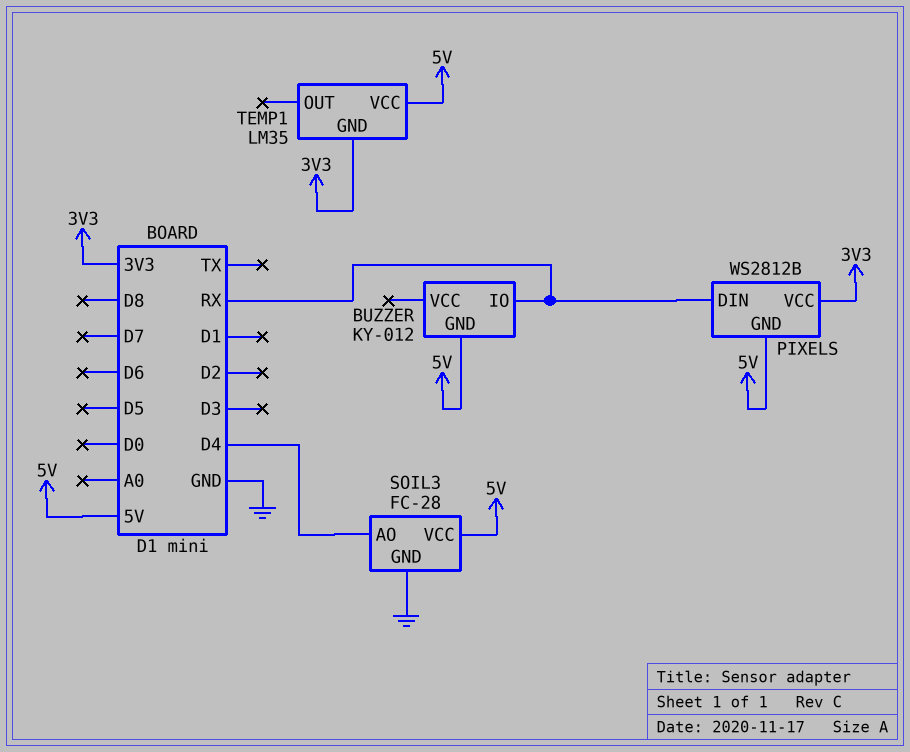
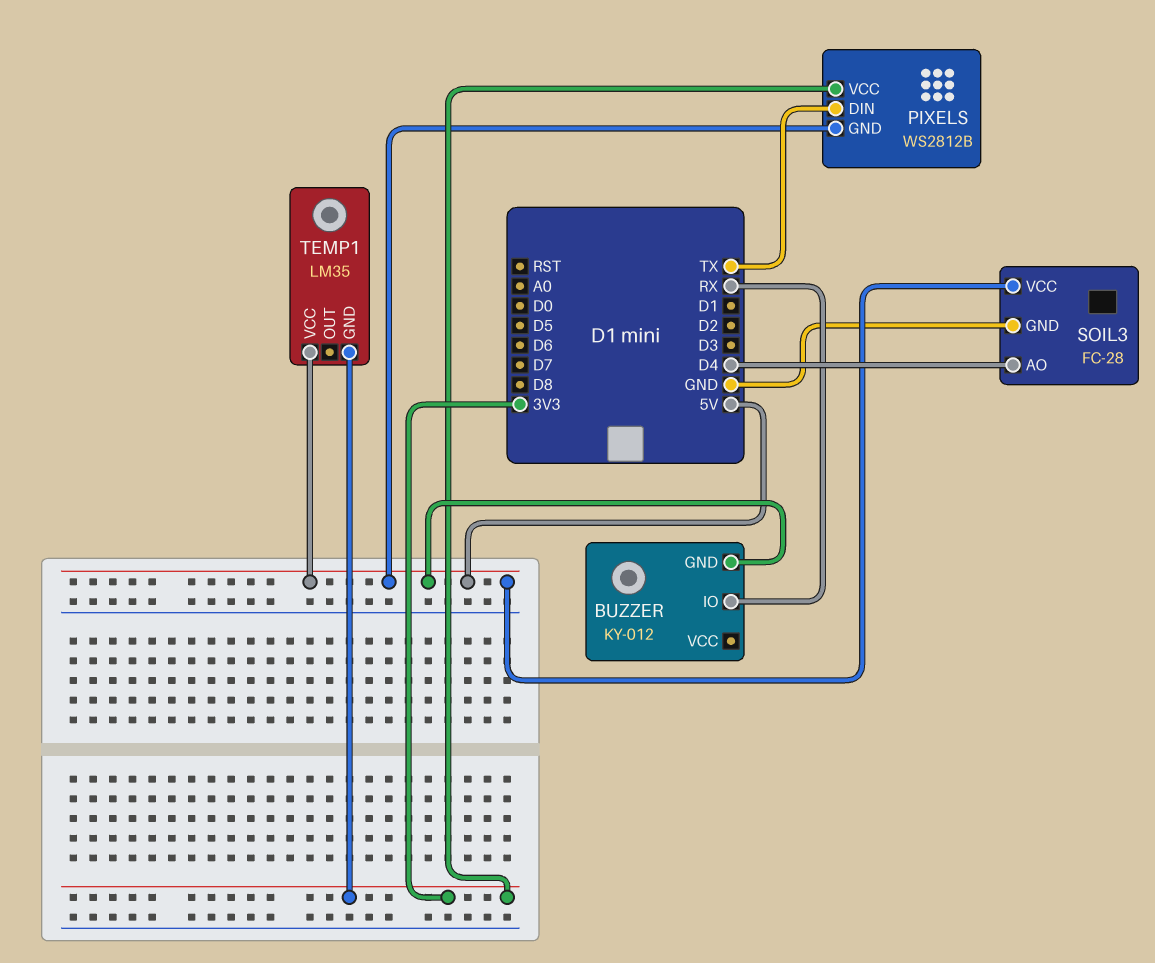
PIXELS pin DIN: RX -> TX

